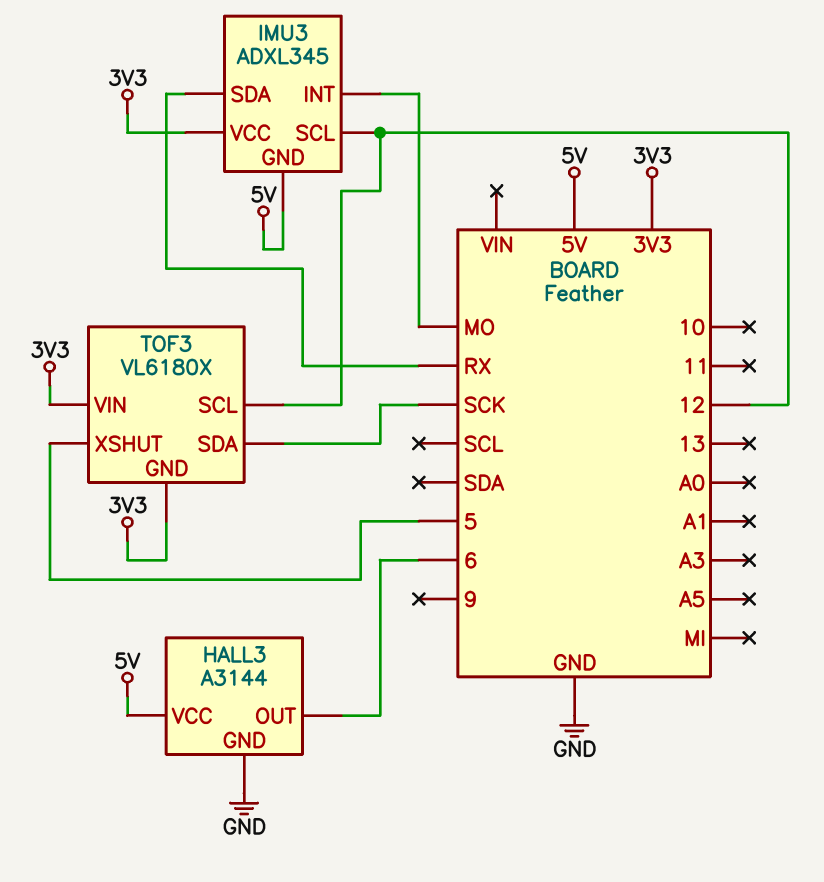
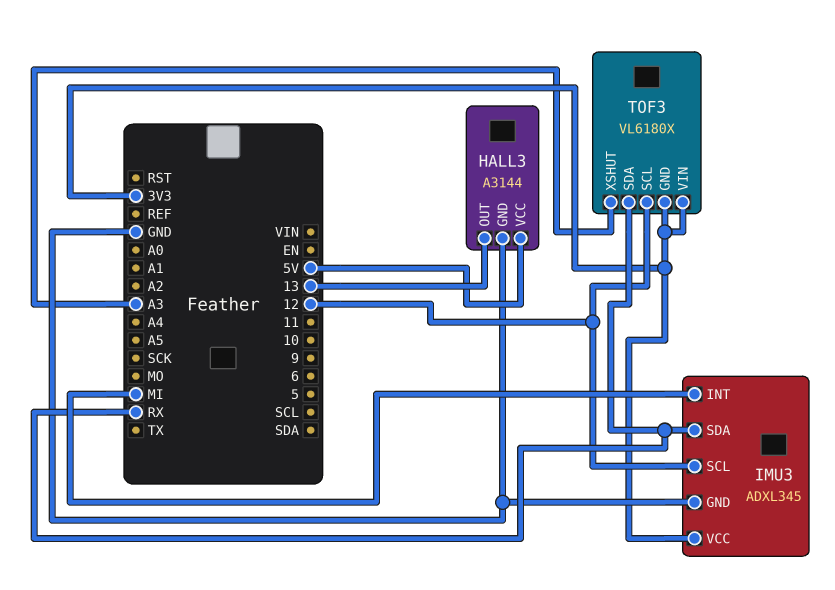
HALL3 pin OUT: 6 -> 13
IMU3 pin GND: 5V -> GND
IMU3 pin INT: MO -> MI
TOF3 pin SDA: SCK -> RX
TOF3 pin XSHUT: 5 -> A3

